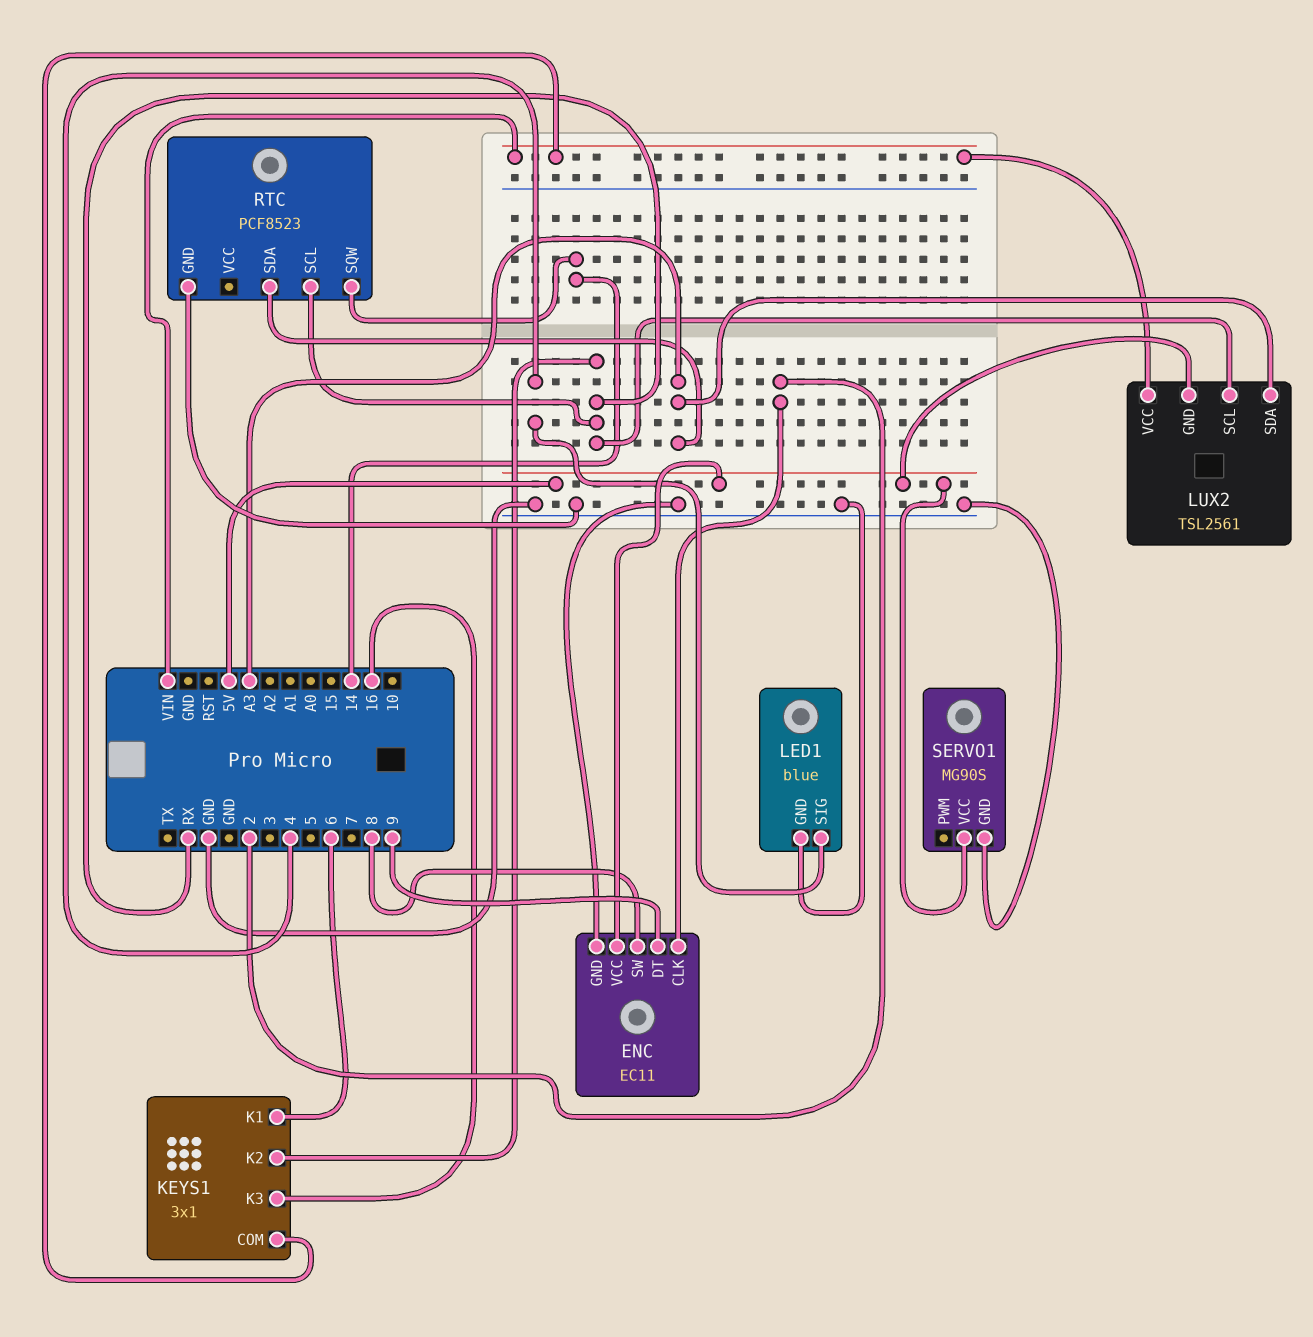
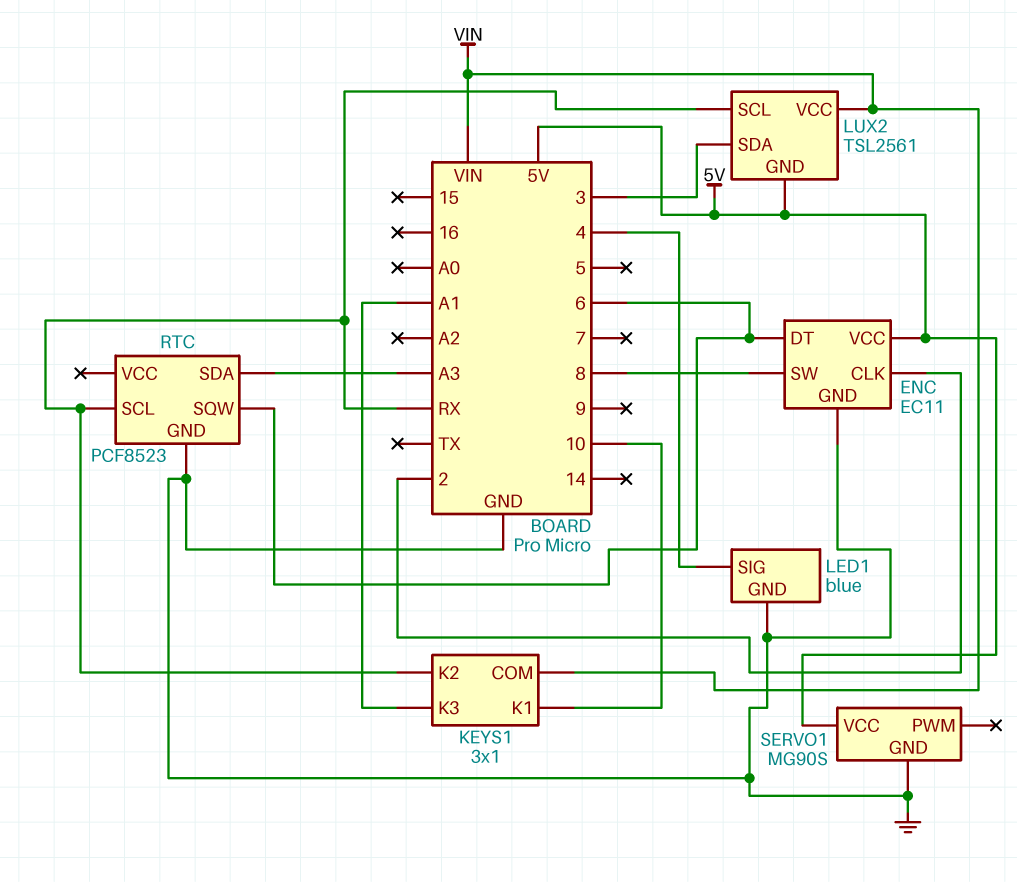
ENC pin DT: 9 -> 6
KEYS1 pin K1: 6 -> 10
KEYS1 pin K3: 16 -> A1
LUX2 pin SDA: A3 -> 3
RTC pin SQW: 14 -> 6

